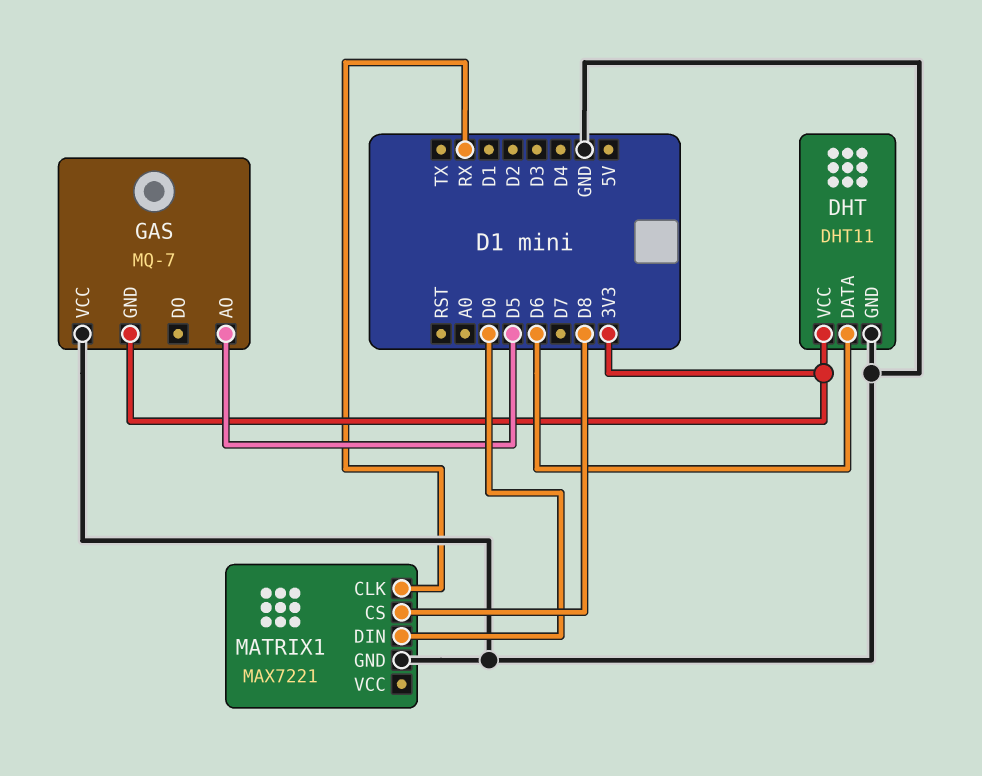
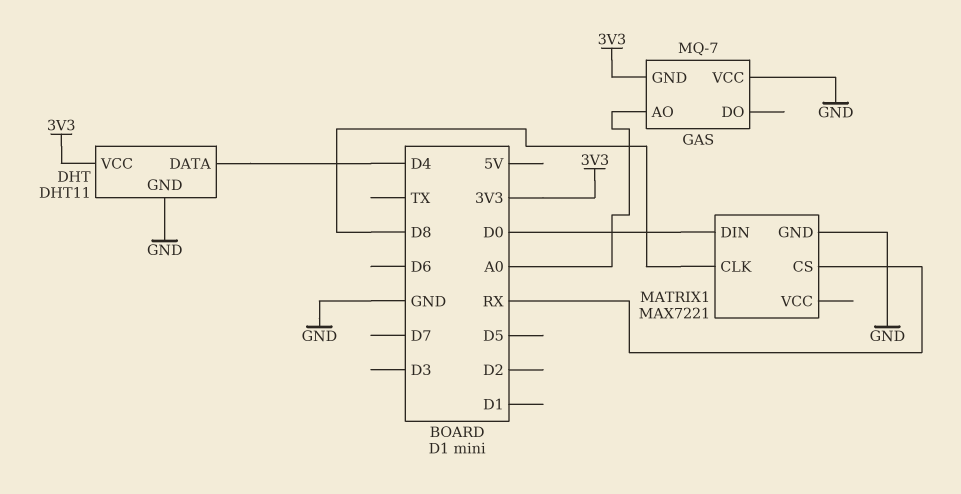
DHT pin DATA: D6 -> D4
GAS pin AO: D5 -> A0
MATRIX1 pin CLK: RX -> D8
MATRIX1 pin CS: D8 -> RX

